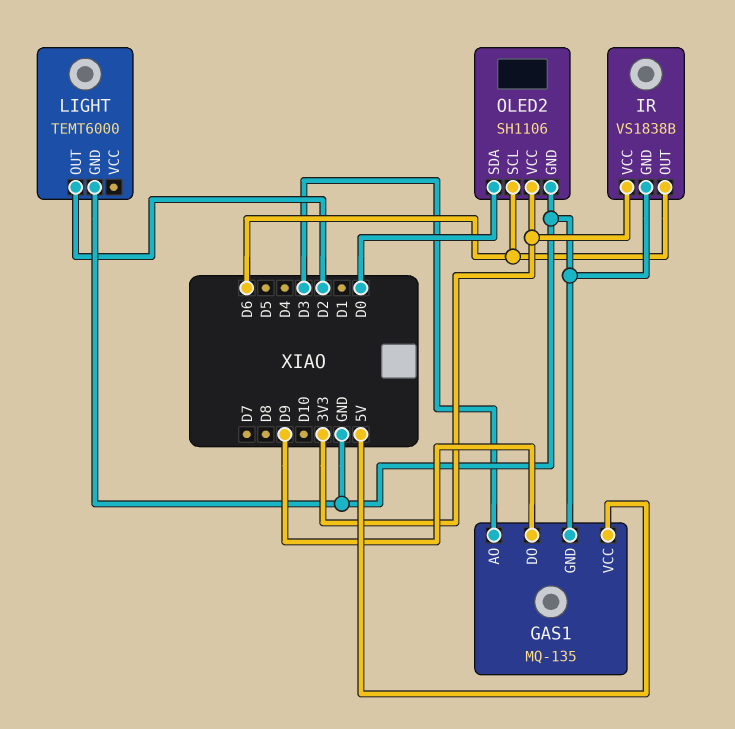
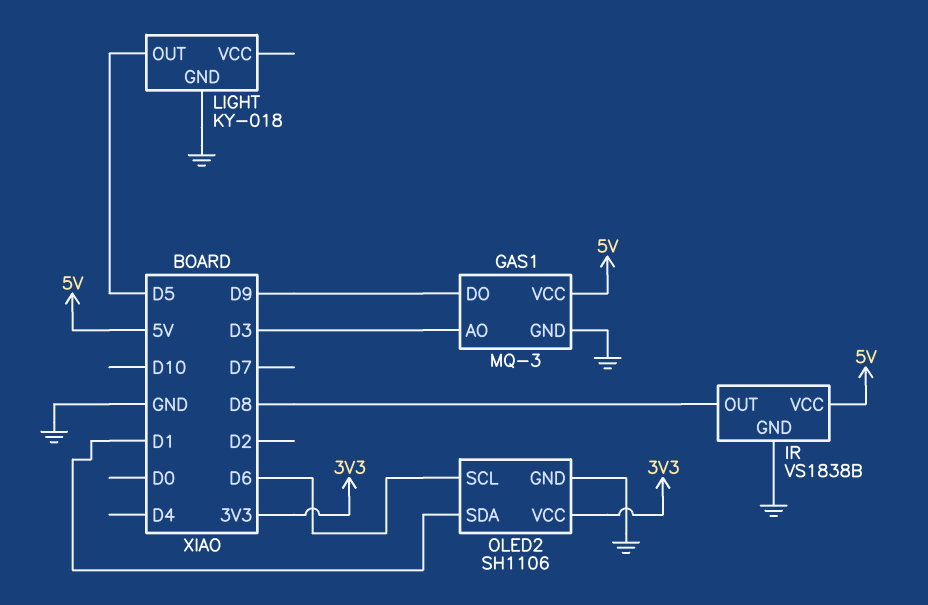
GAS1: MQ-135 -> MQ-3
IR pin OUT: D6 -> D8
IR pin VCC: 3V3 -> 5V
LIGHT: TEMT6000 -> KY-018
LIGHT pin OUT: D2 -> D5
OLED2 pin SDA: D0 -> D1

